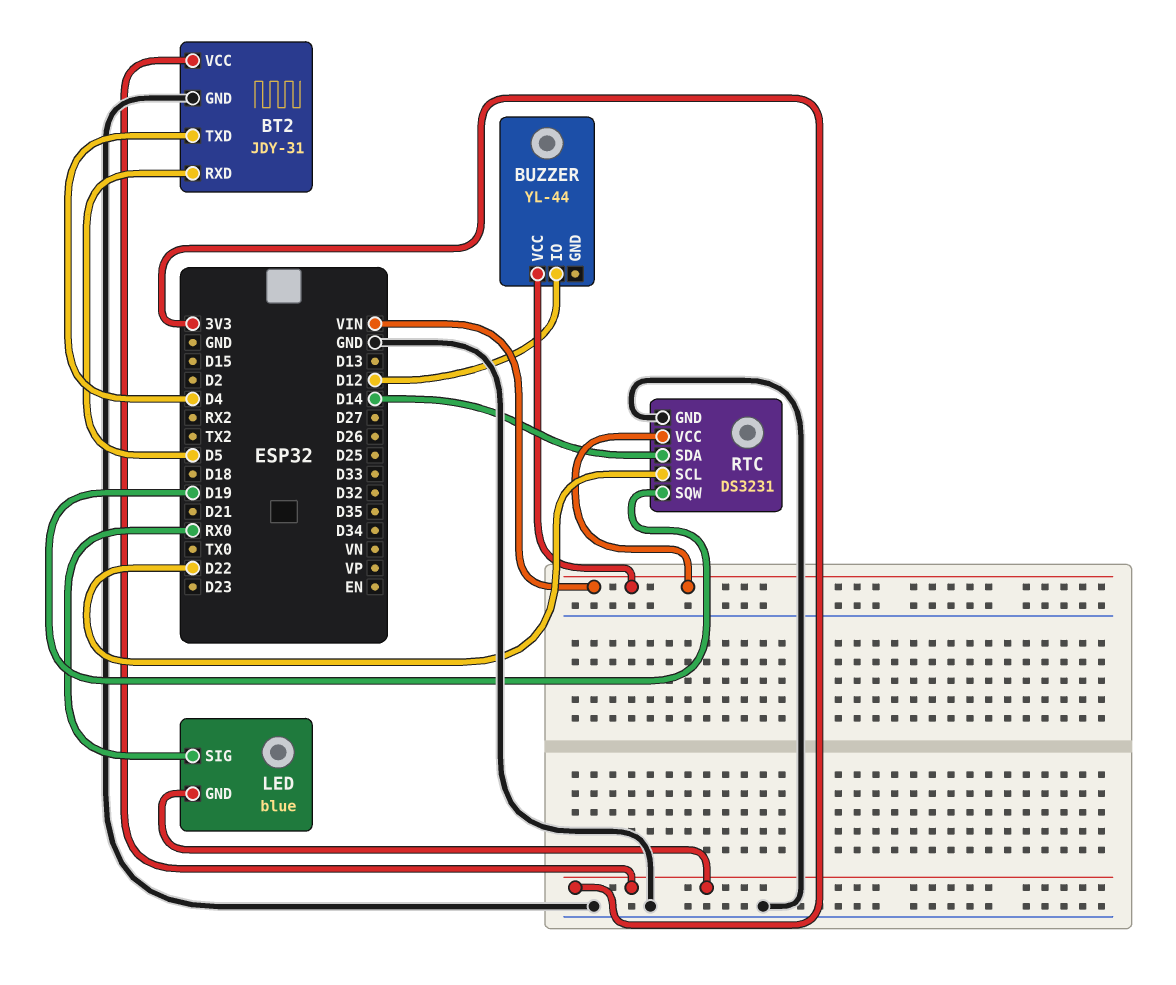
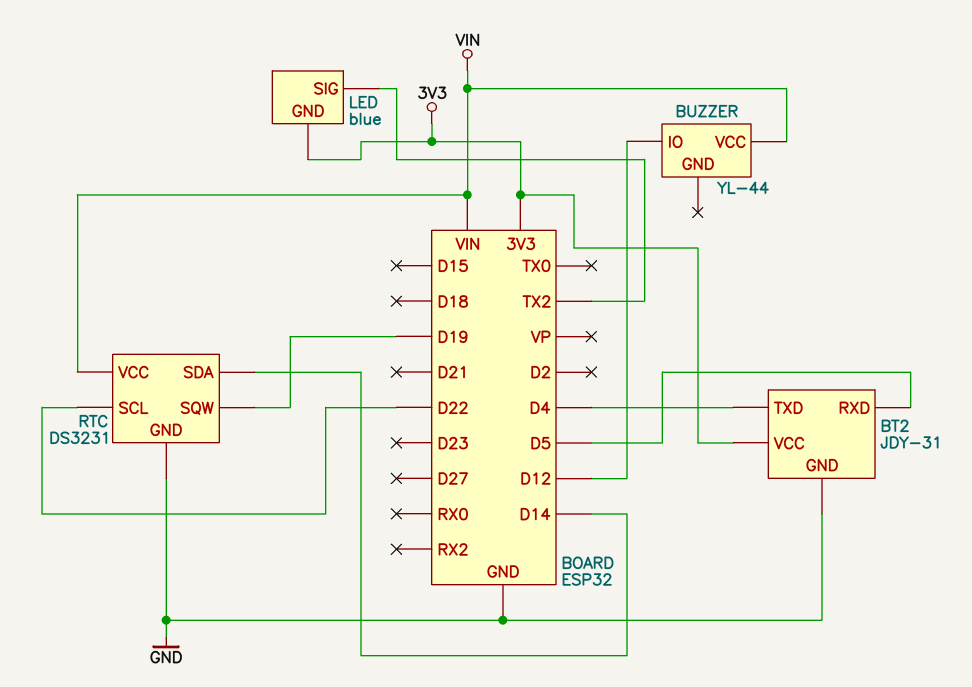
LED pin SIG: RX0 -> TX2

